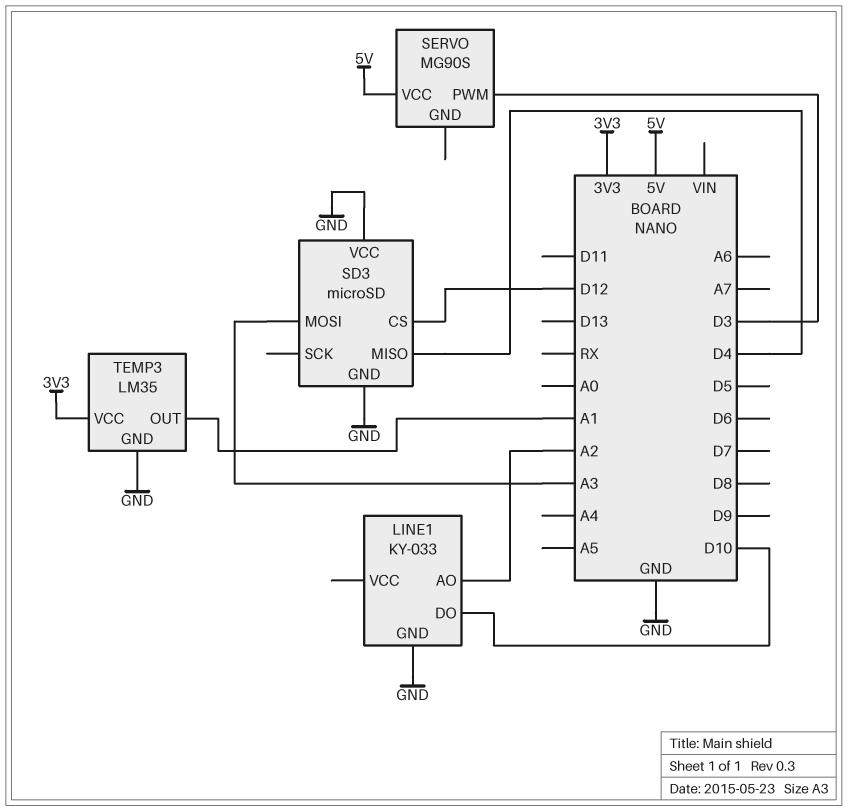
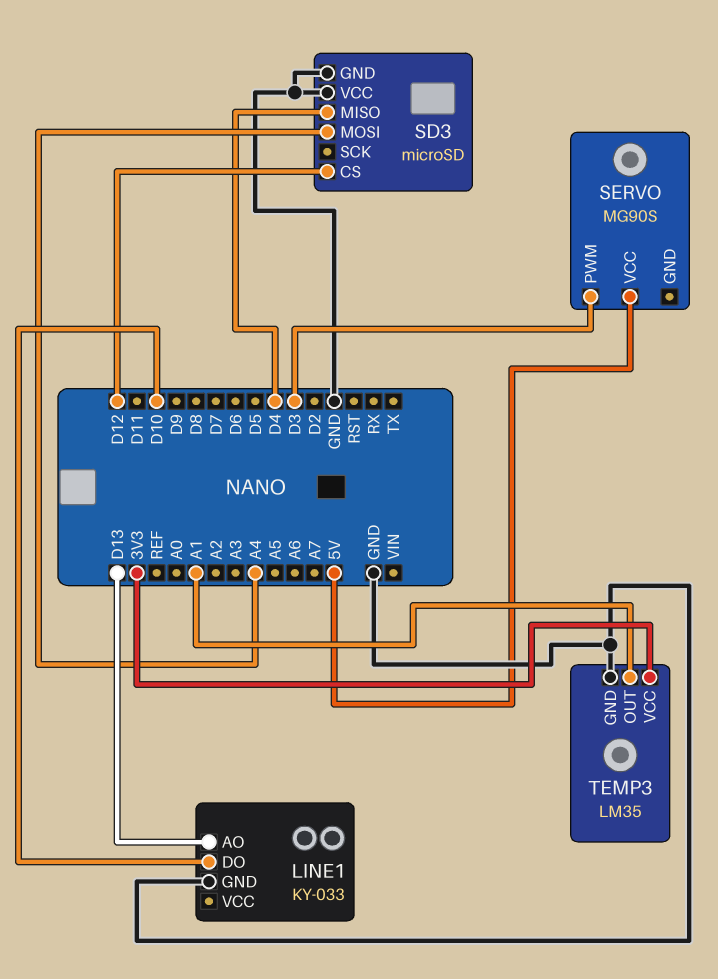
LINE1 pin AO: A2 -> D13
SD3 pin MOSI: A3 -> A4

